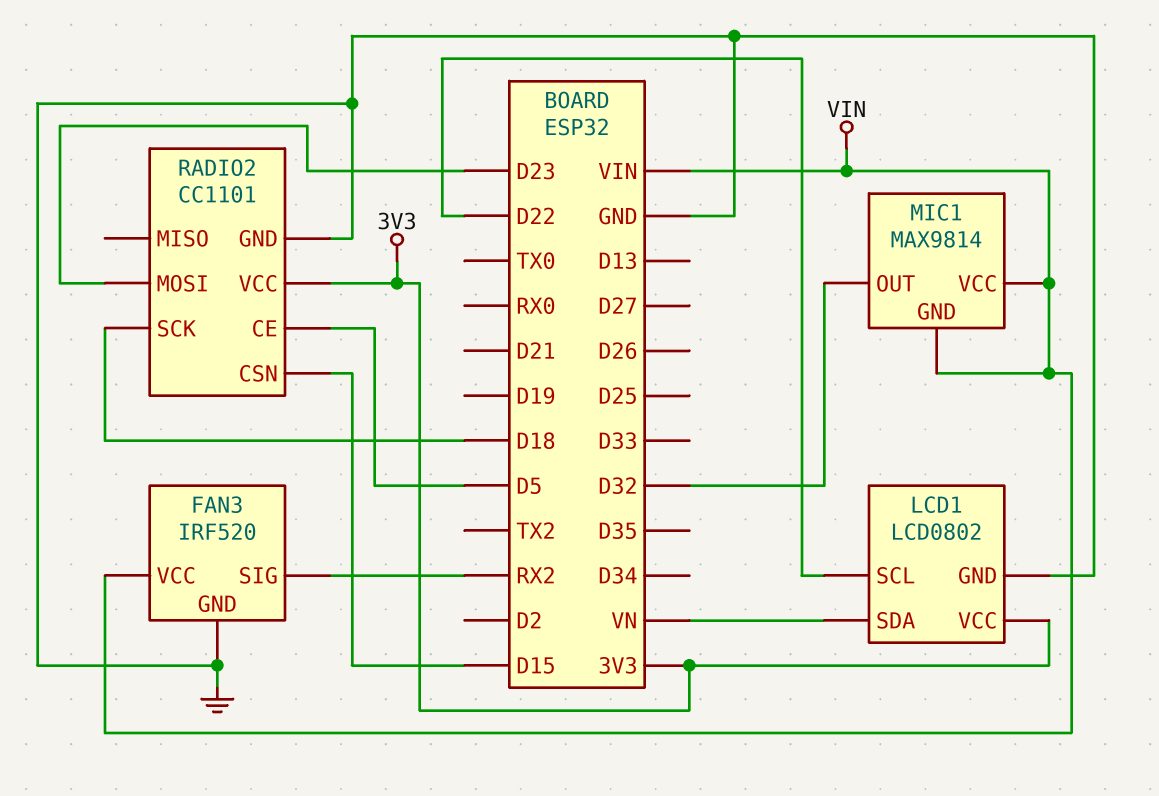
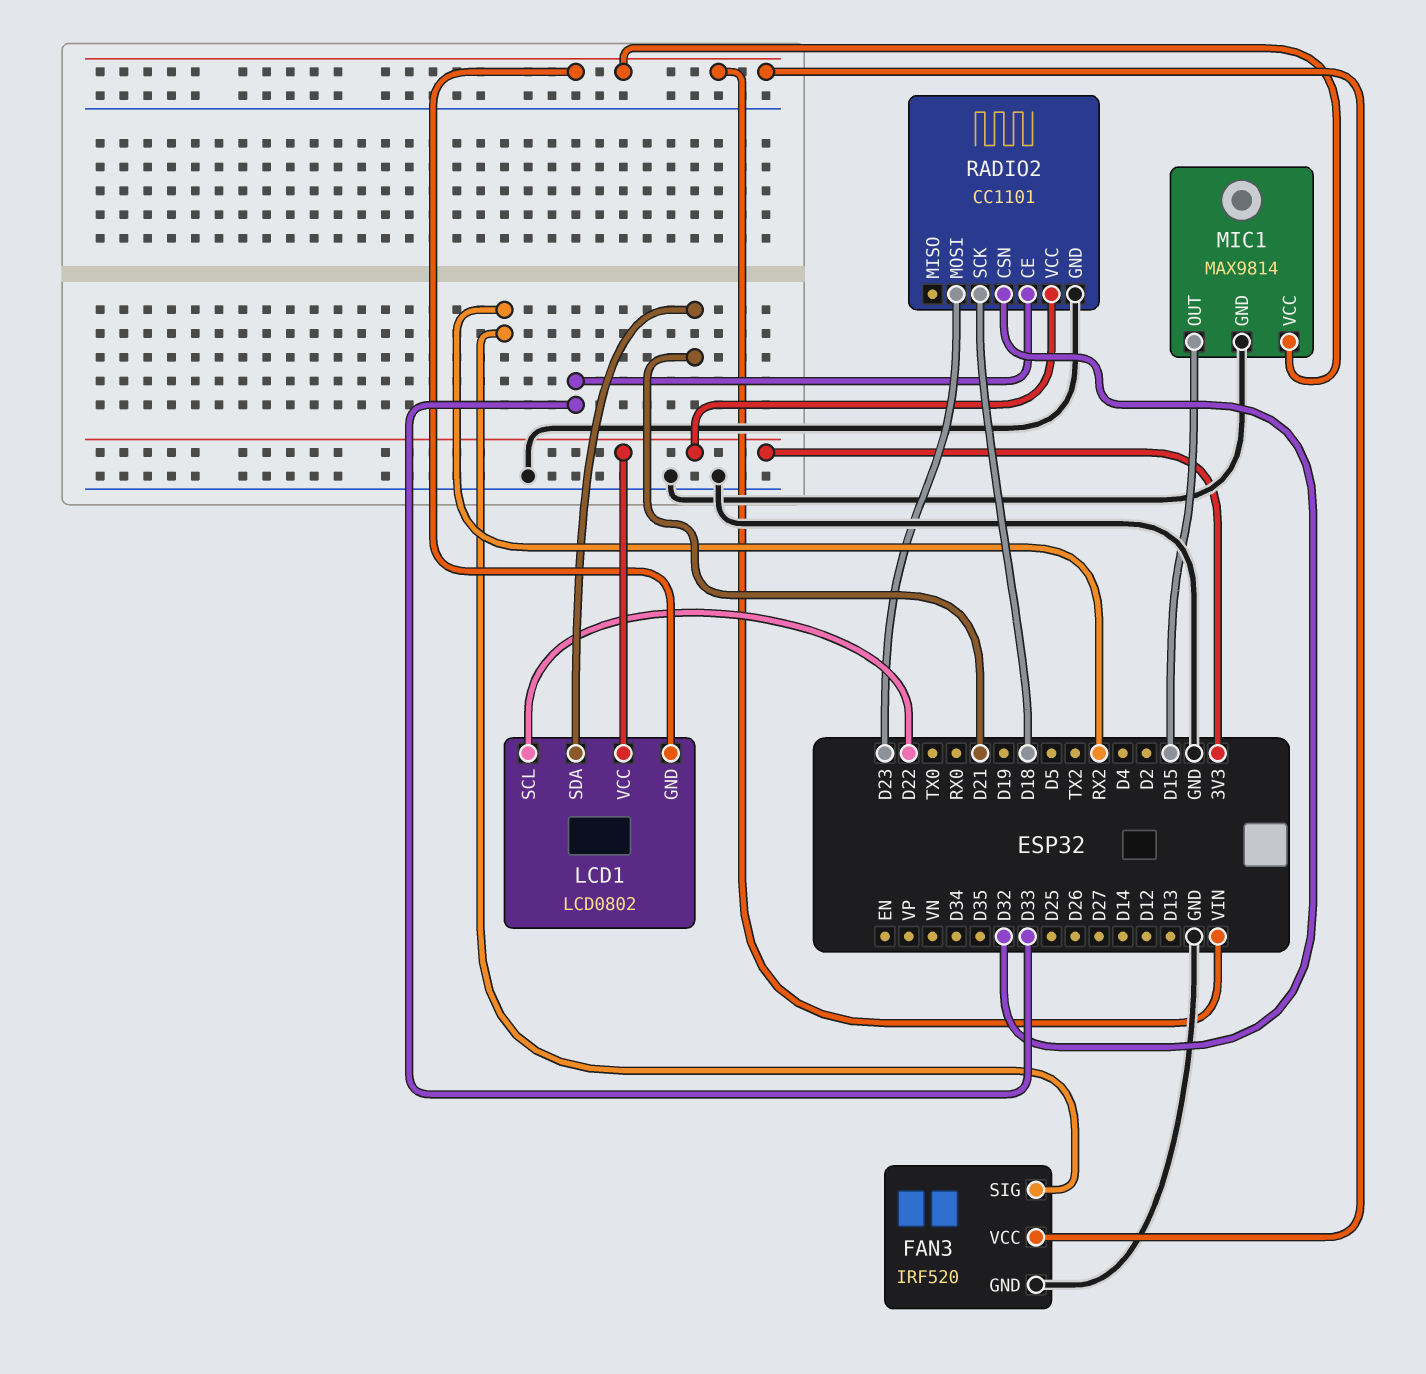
LCD1 pin GND: GND -> VIN
LCD1 pin SDA: VN -> D21
MIC1 pin GND: VIN -> GND
MIC1 pin OUT: D32 -> D15
RADIO2 pin CE: D5 -> D33
RADIO2 pin CSN: D15 -> D32

